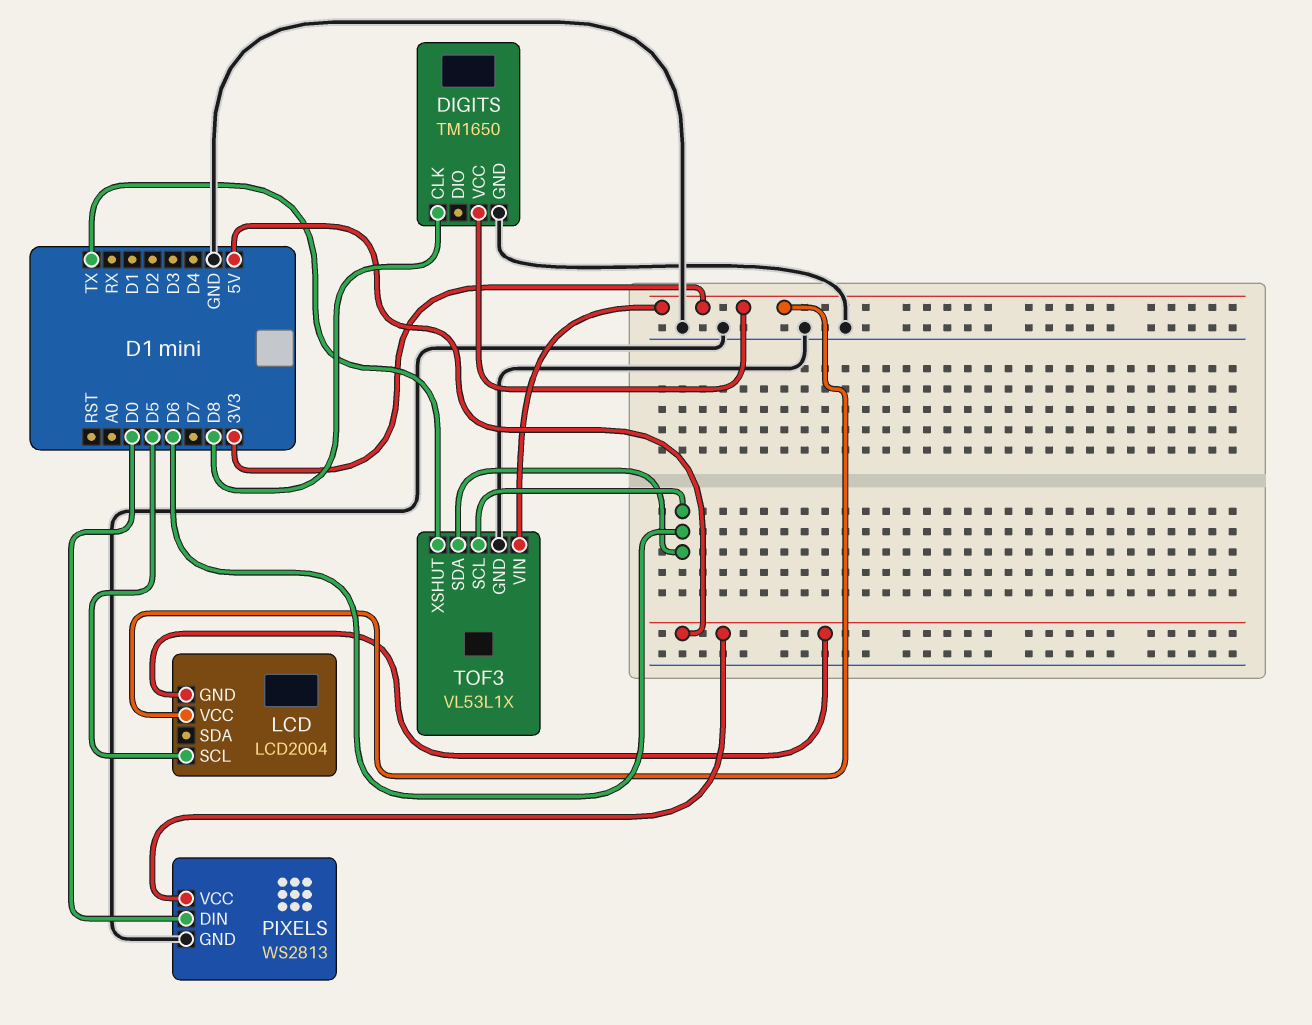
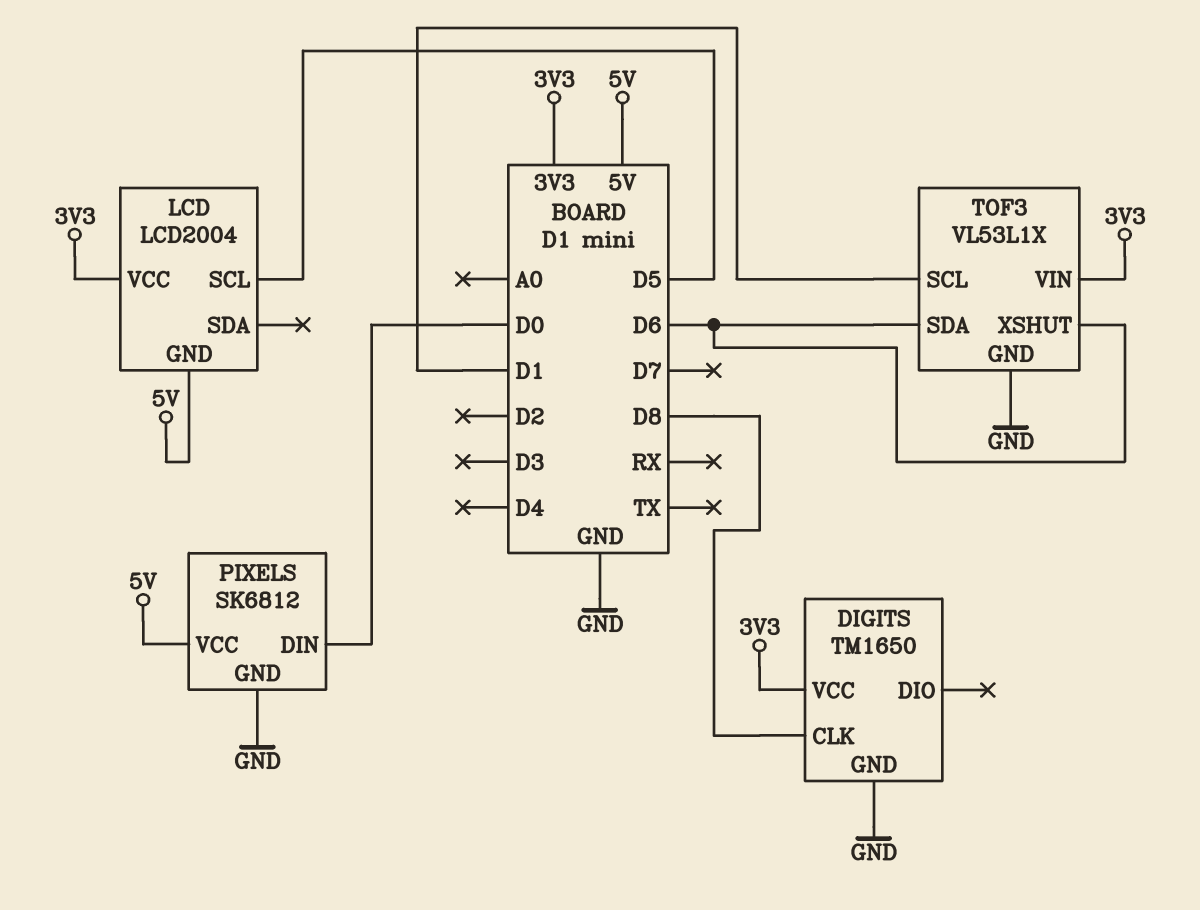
PIXELS: WS2813 -> SK6812
TOF3 pin SCL: D6 -> D1
TOF3 pin XSHUT: TX -> D6

